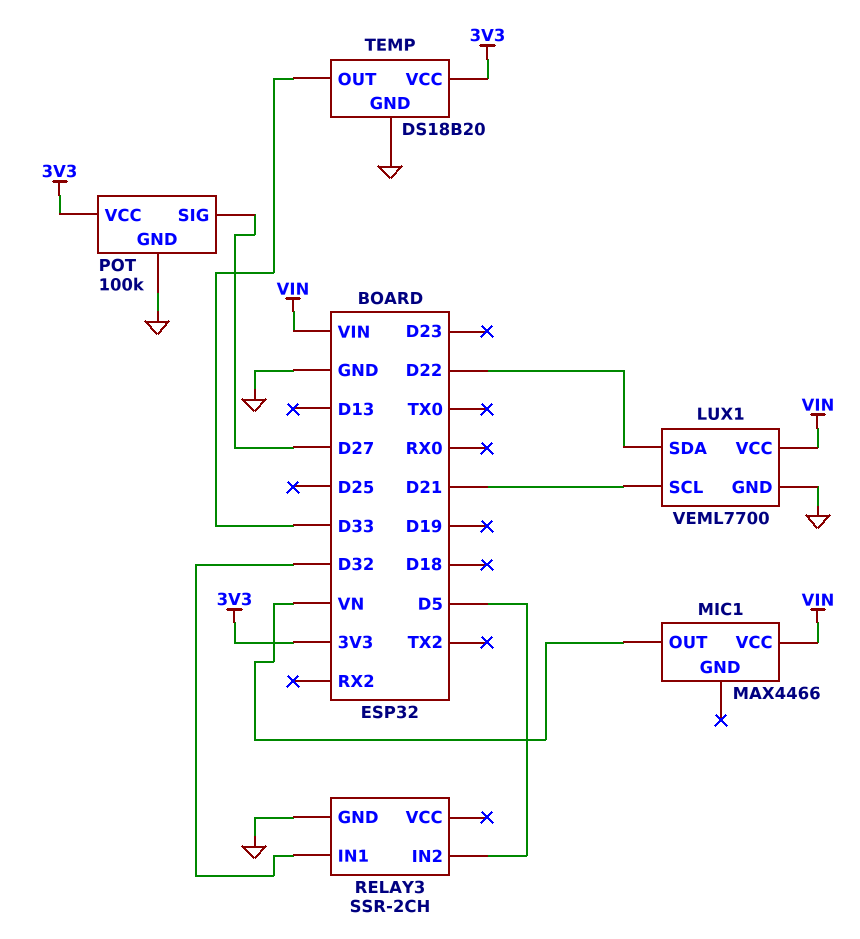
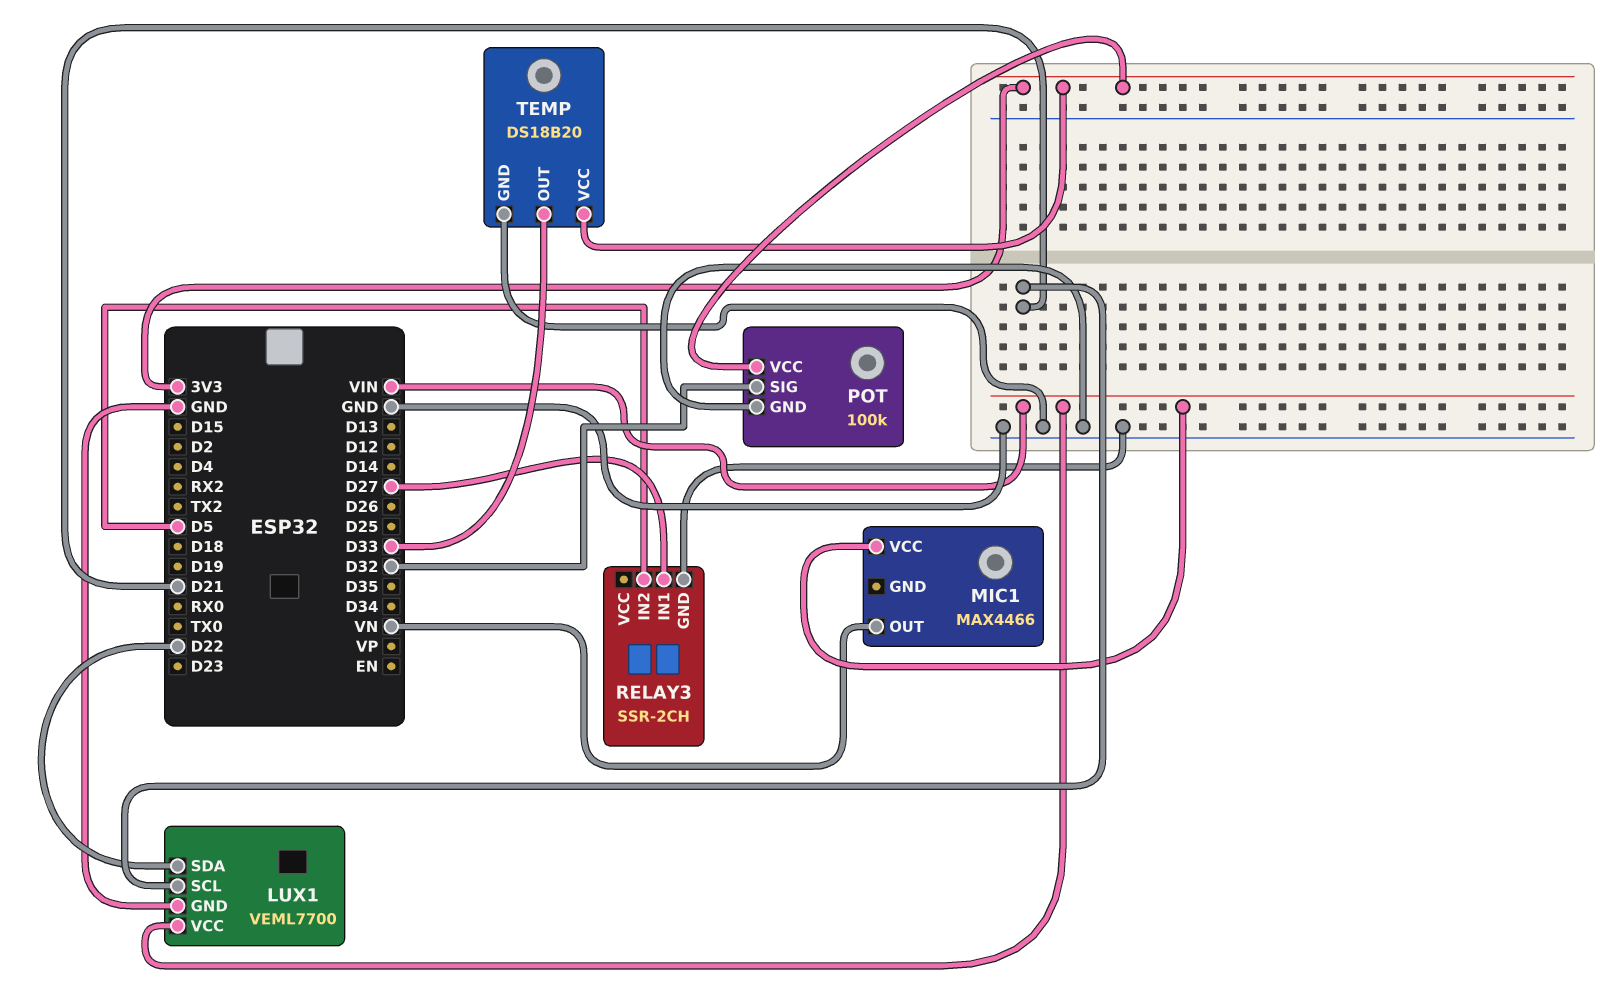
POT pin SIG: D27 -> D32
RELAY3 pin IN1: D32 -> D27

